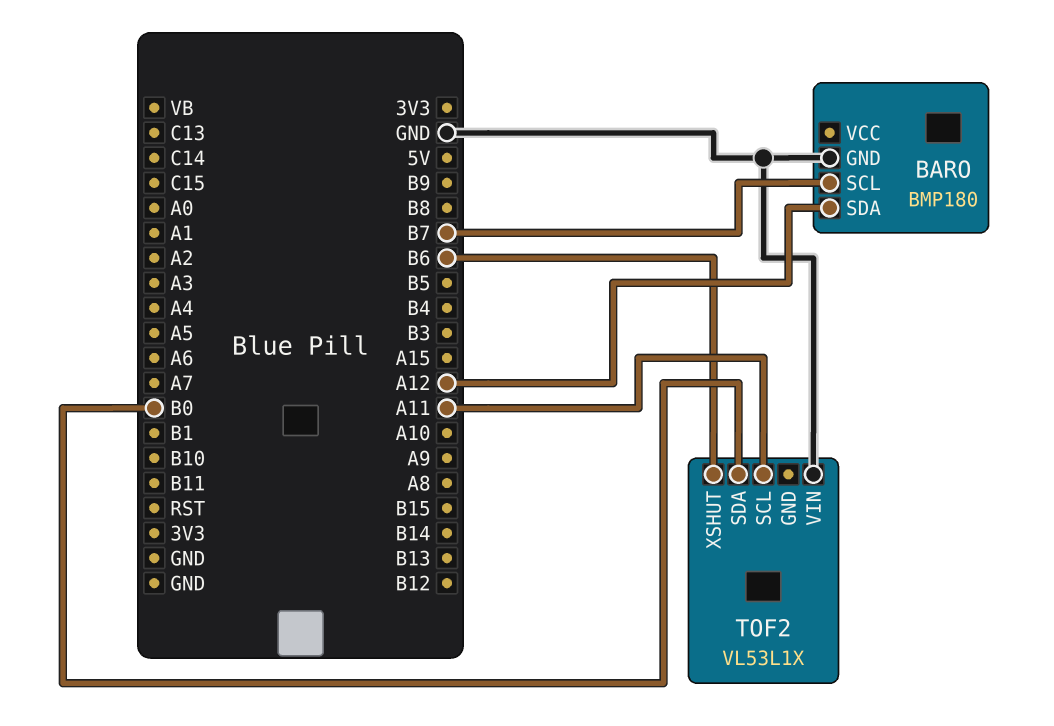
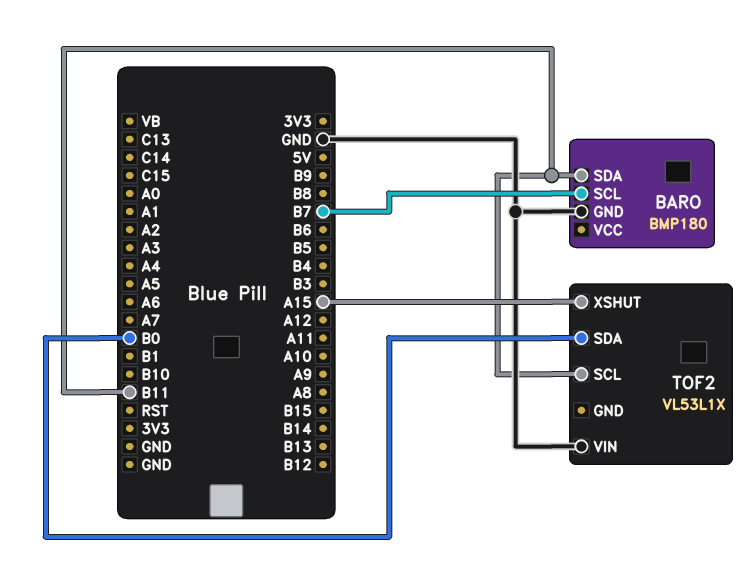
BARO pin SDA: A12 -> B11
TOF2 pin SCL: A11 -> B11
TOF2 pin XSHUT: B6 -> A15

